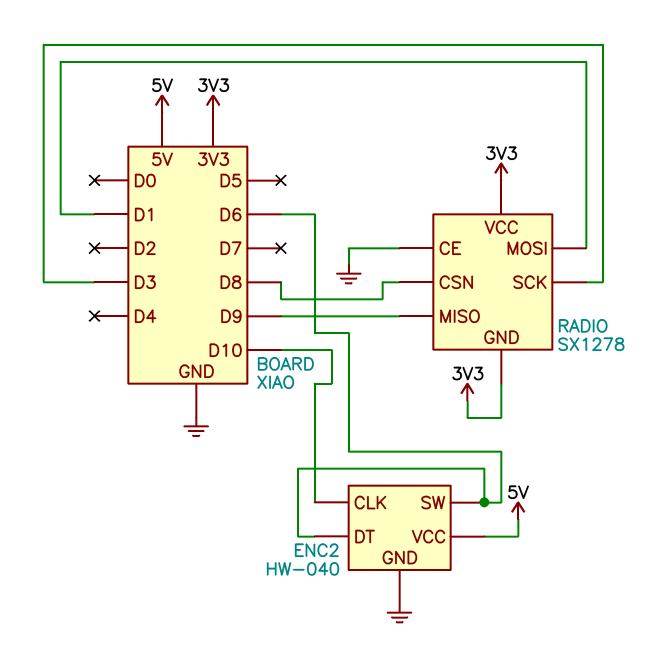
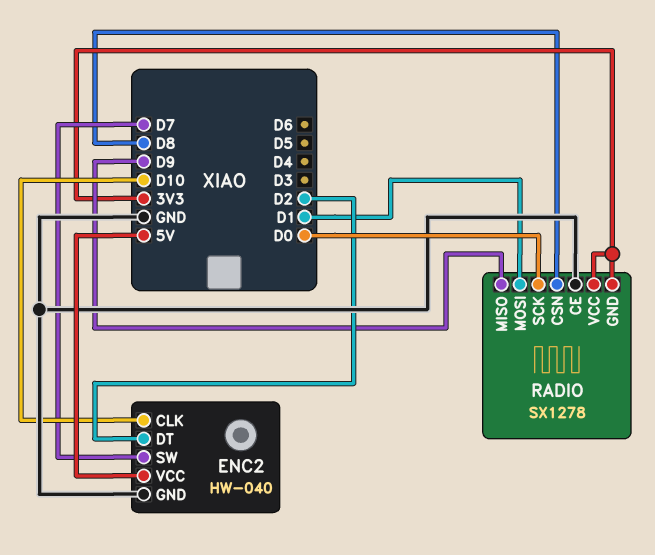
ENC2 pin DT: D6 -> D2
ENC2 pin SW: D6 -> D7
RADIO pin SCK: D3 -> D0

